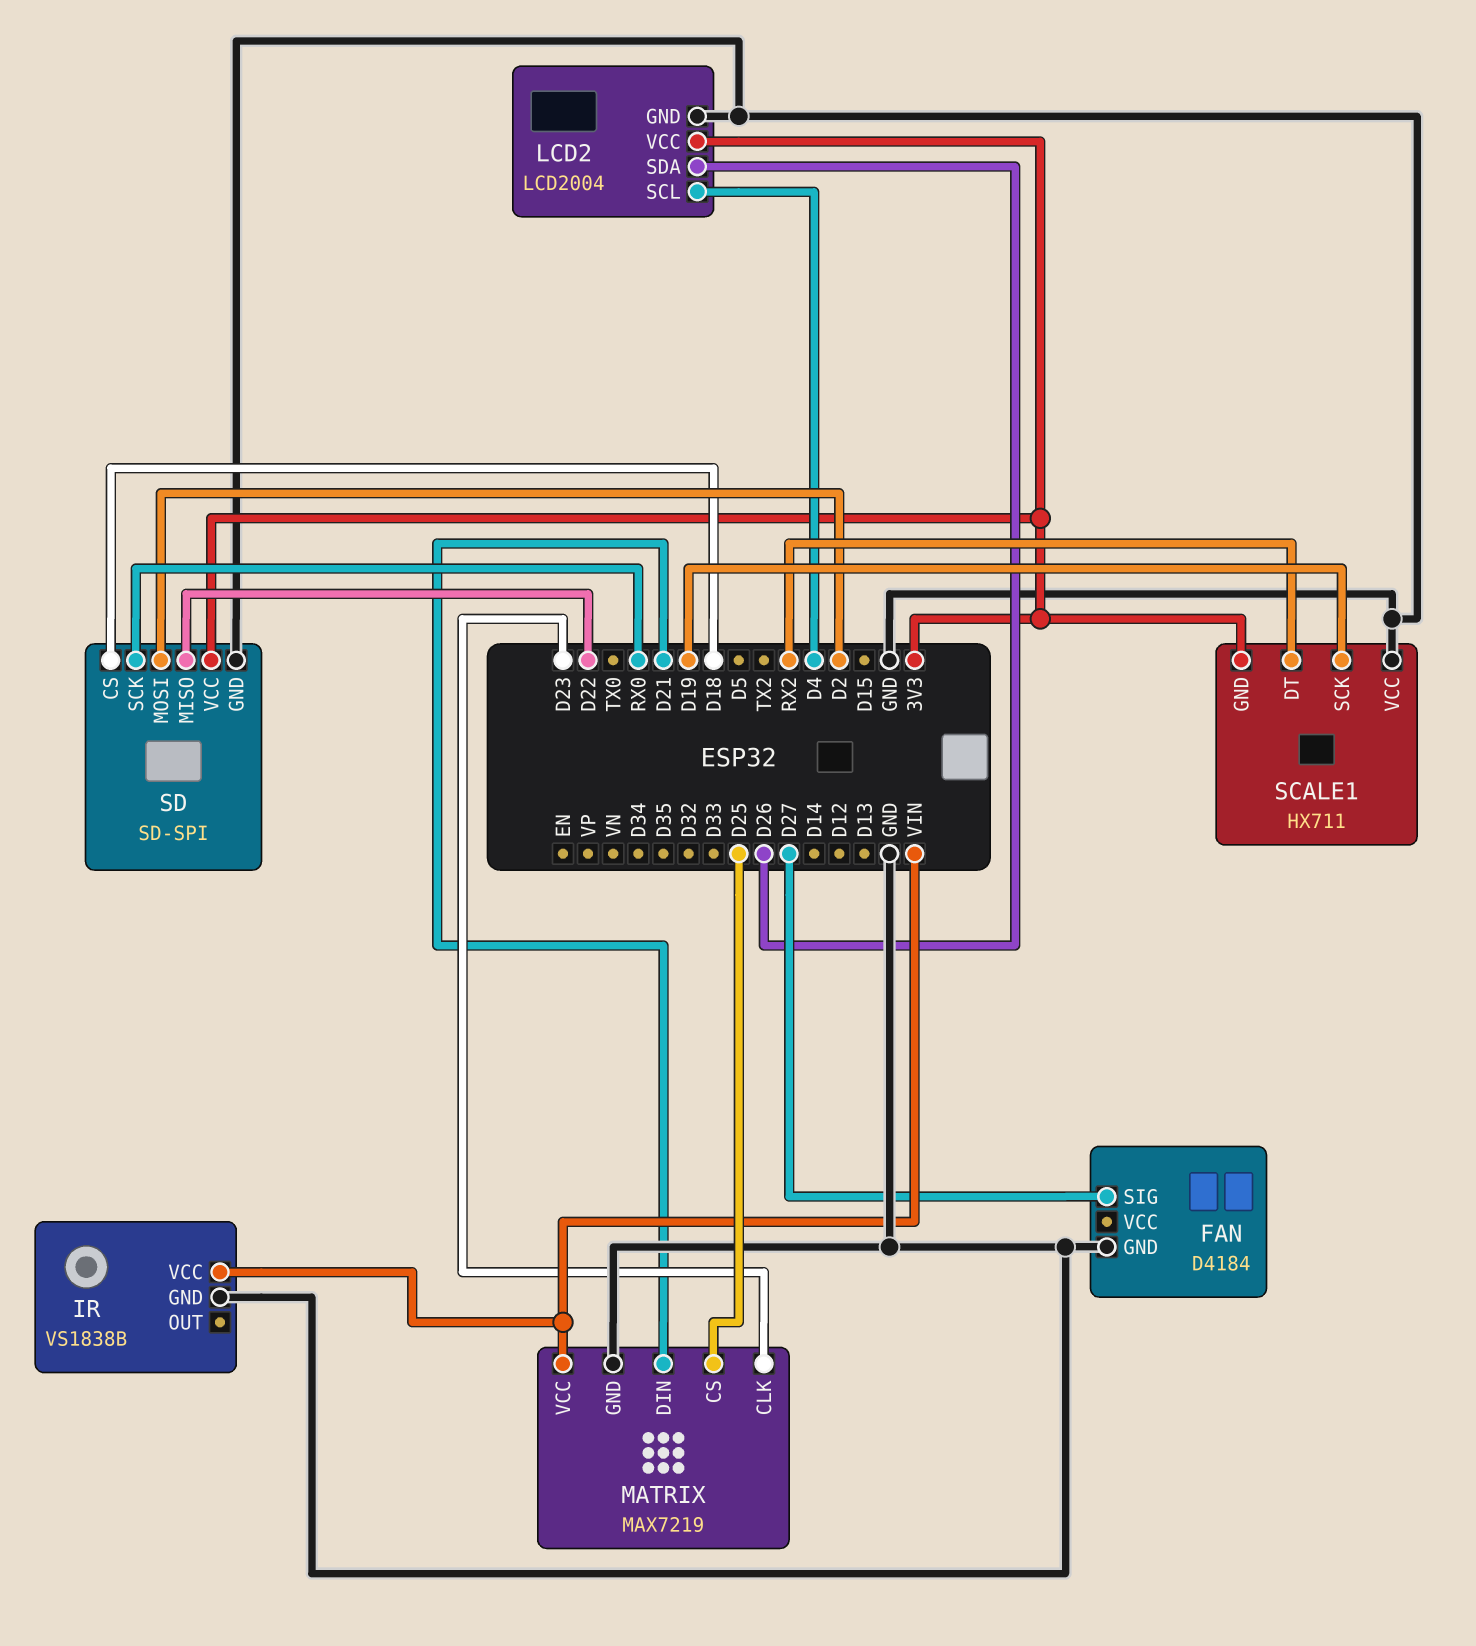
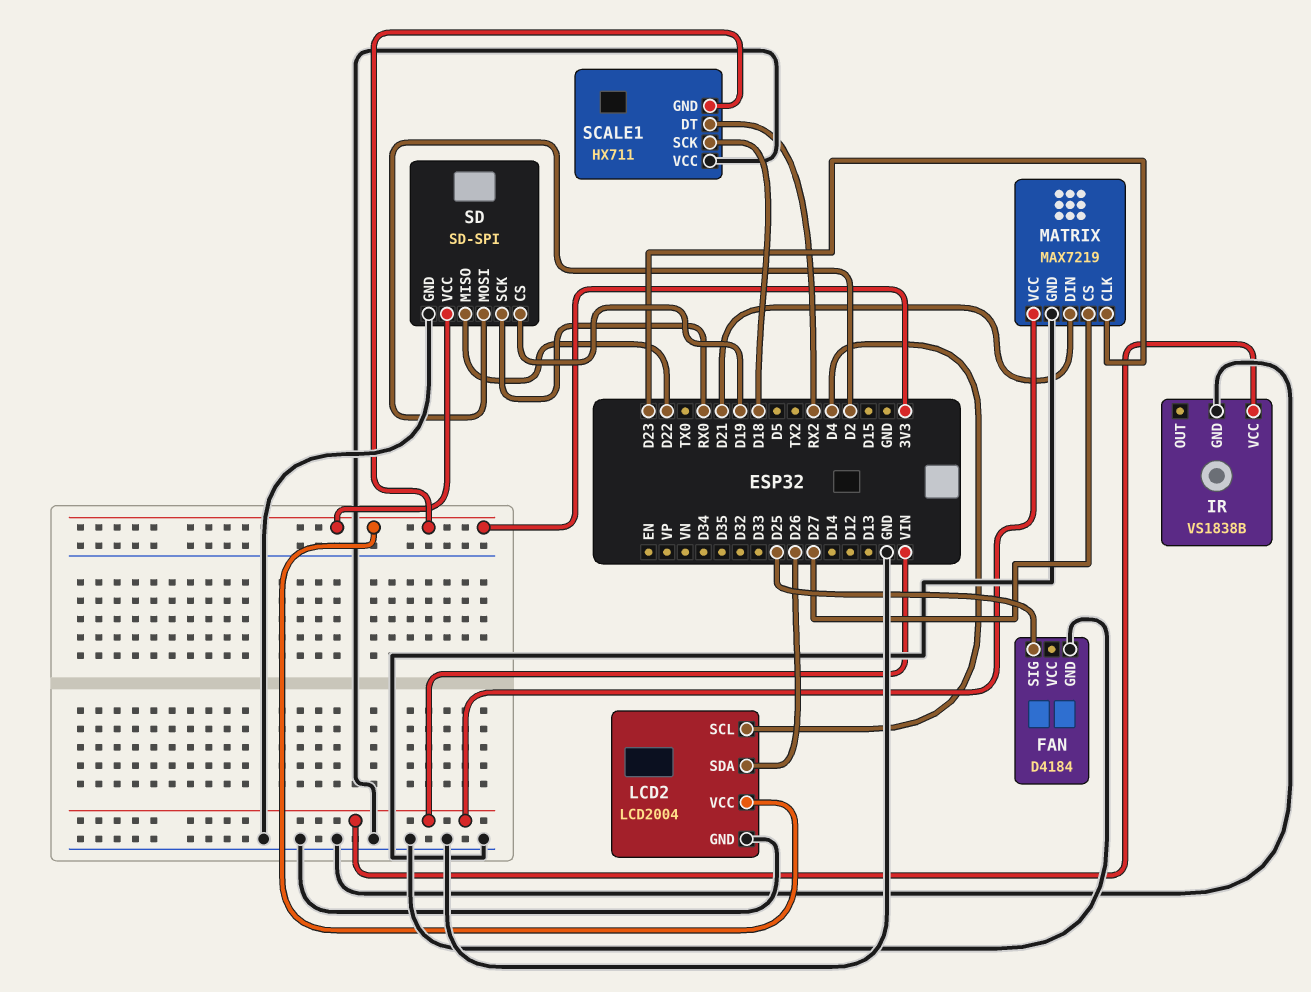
FAN pin SIG: D27 -> D25
MATRIX pin CS: D25 -> D27
SCALE1 pin SCK: D19 -> D18
SD pin CS: D18 -> D19

